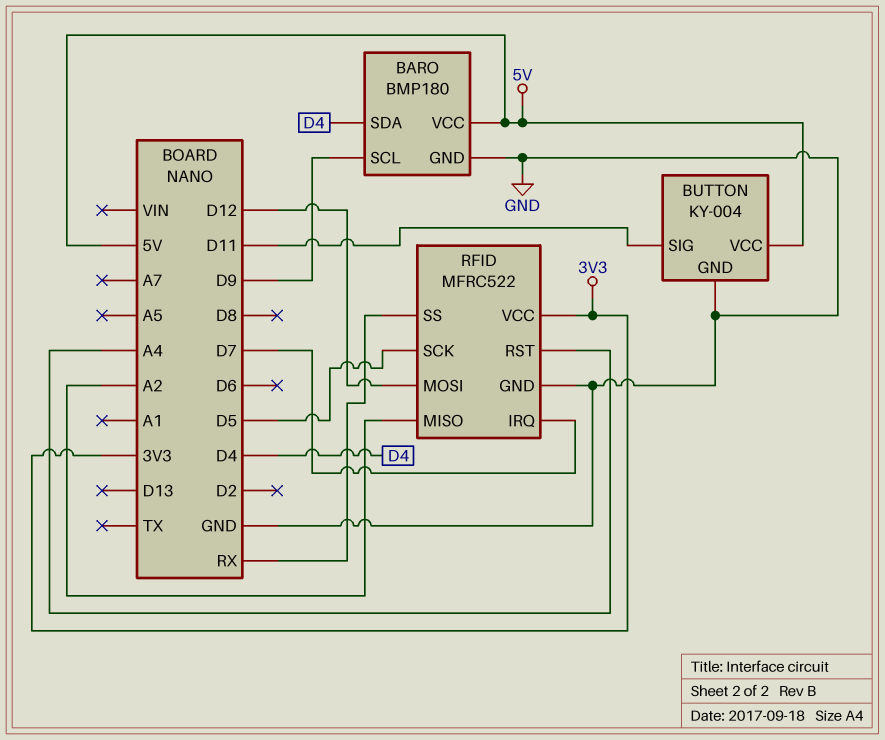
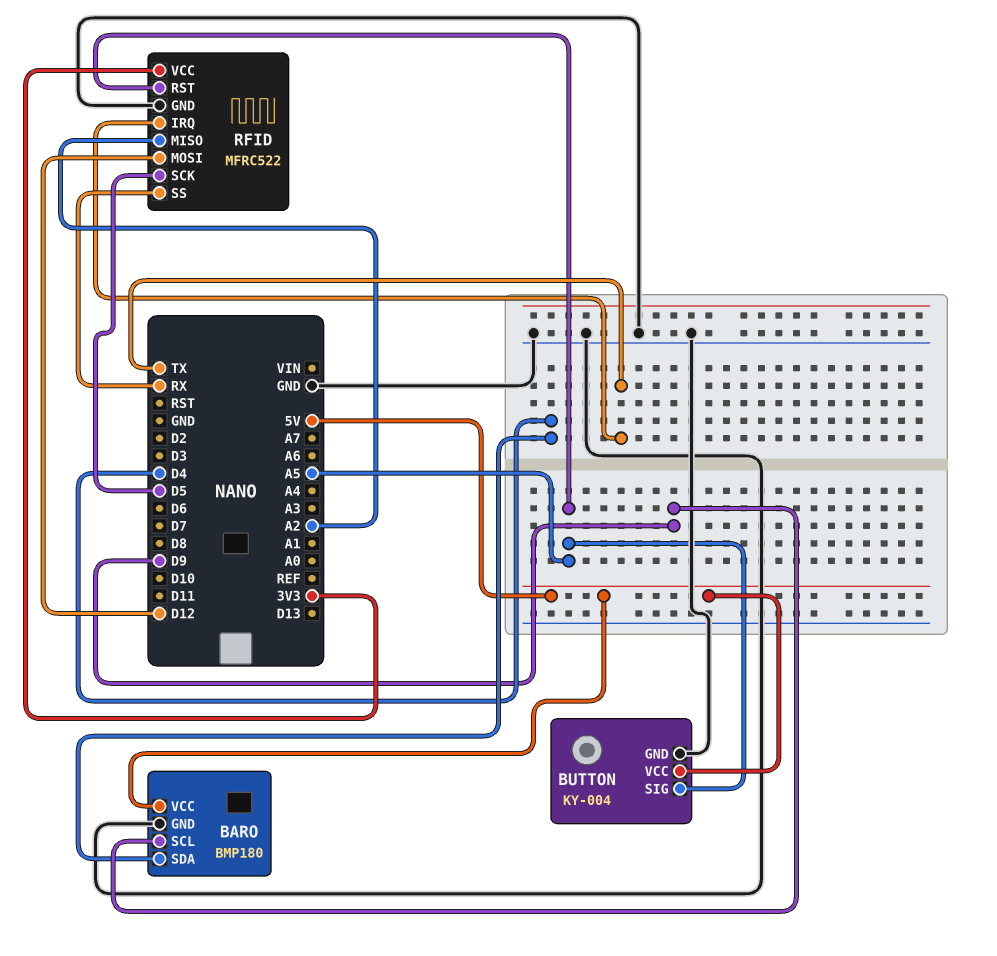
BUTTON pin SIG: D11 -> A5
RFID pin IRQ: D7 -> TX
RFID pin RST: A4 -> A5

